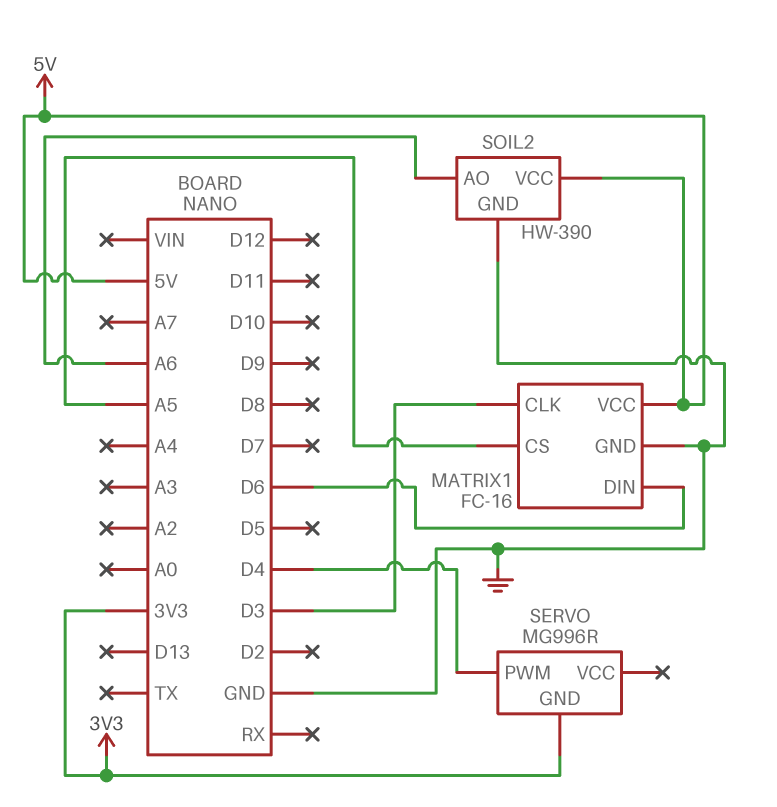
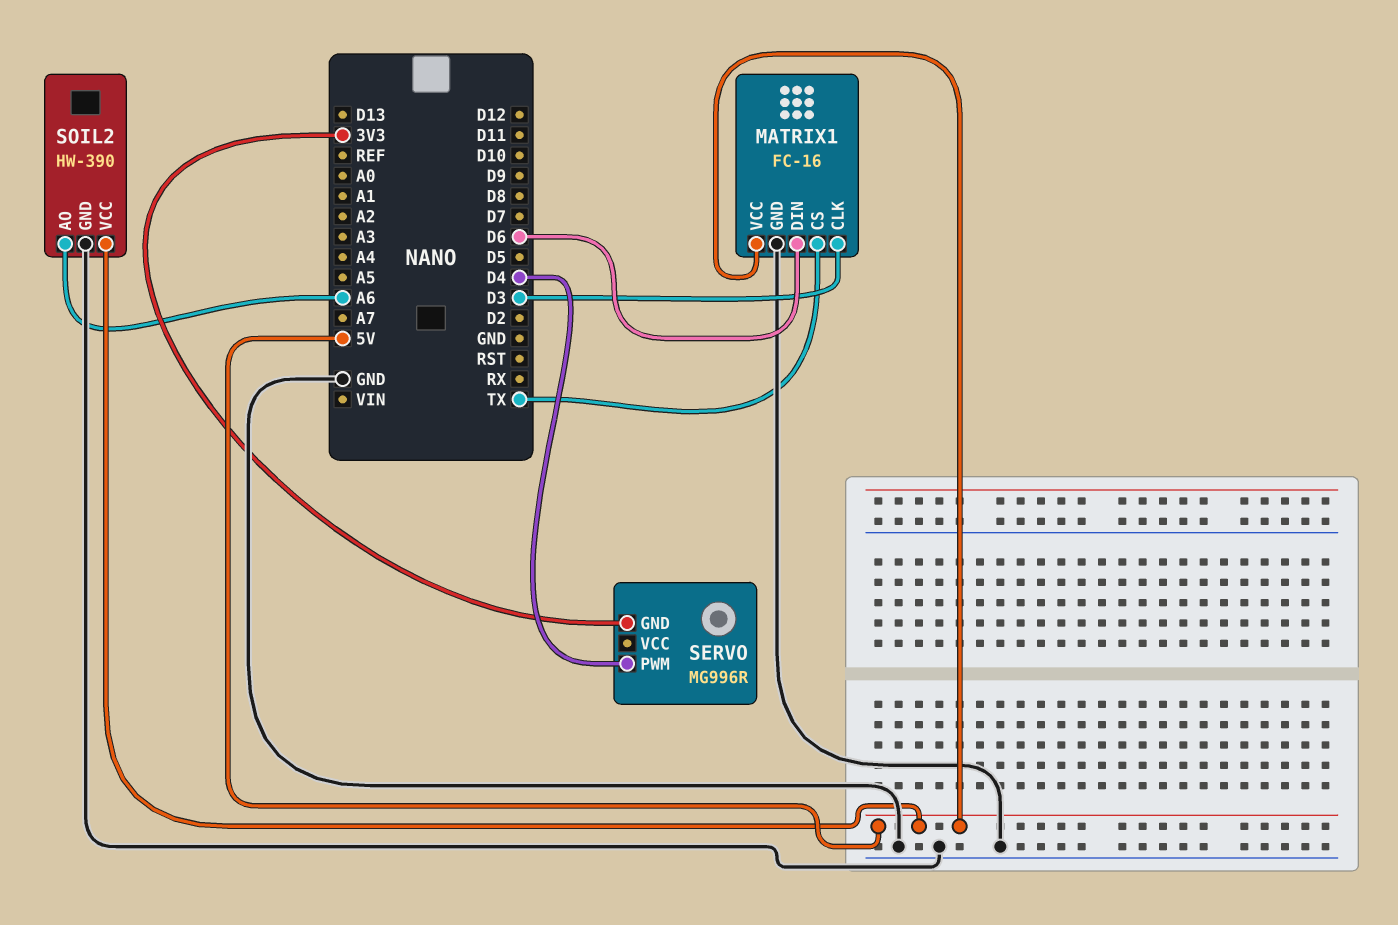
MATRIX1 pin CS: A5 -> TX

